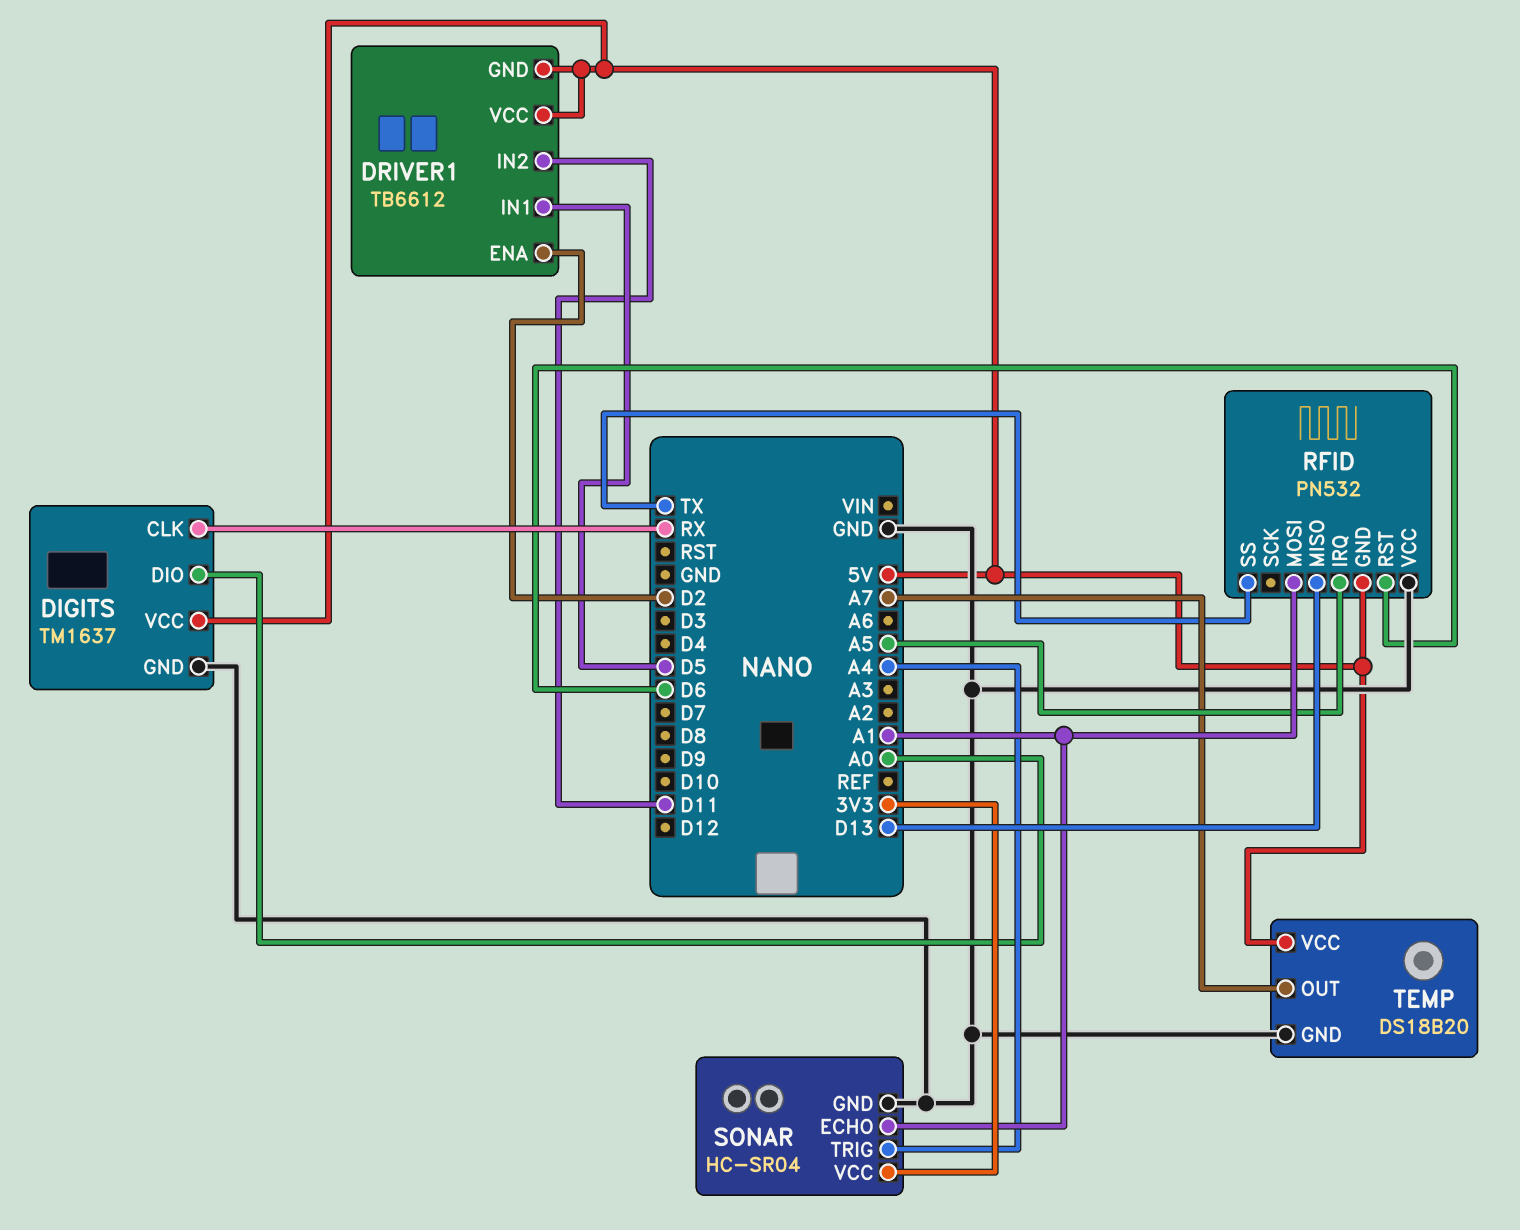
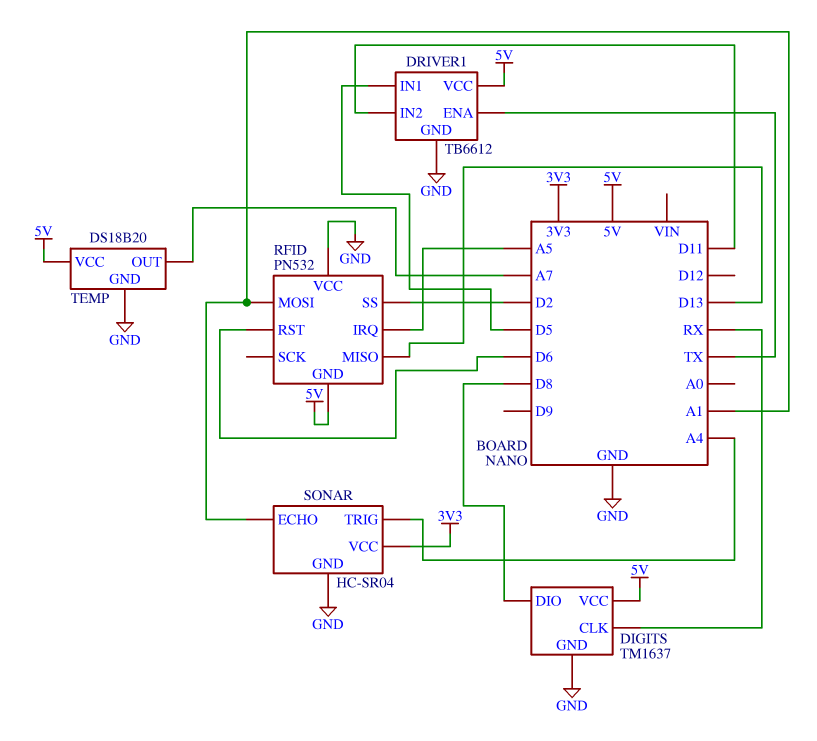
DIGITS pin DIO: A0 -> D8
DRIVER1 pin ENA: D2 -> TX
DRIVER1 pin GND: 5V -> GND
RFID pin SS: TX -> D2

